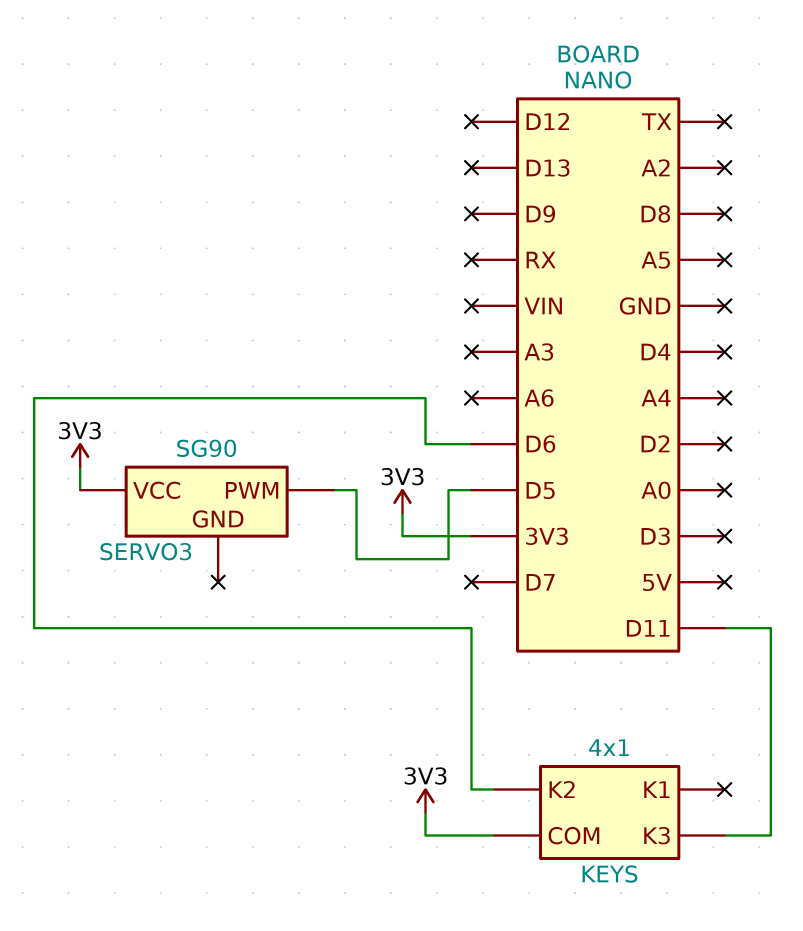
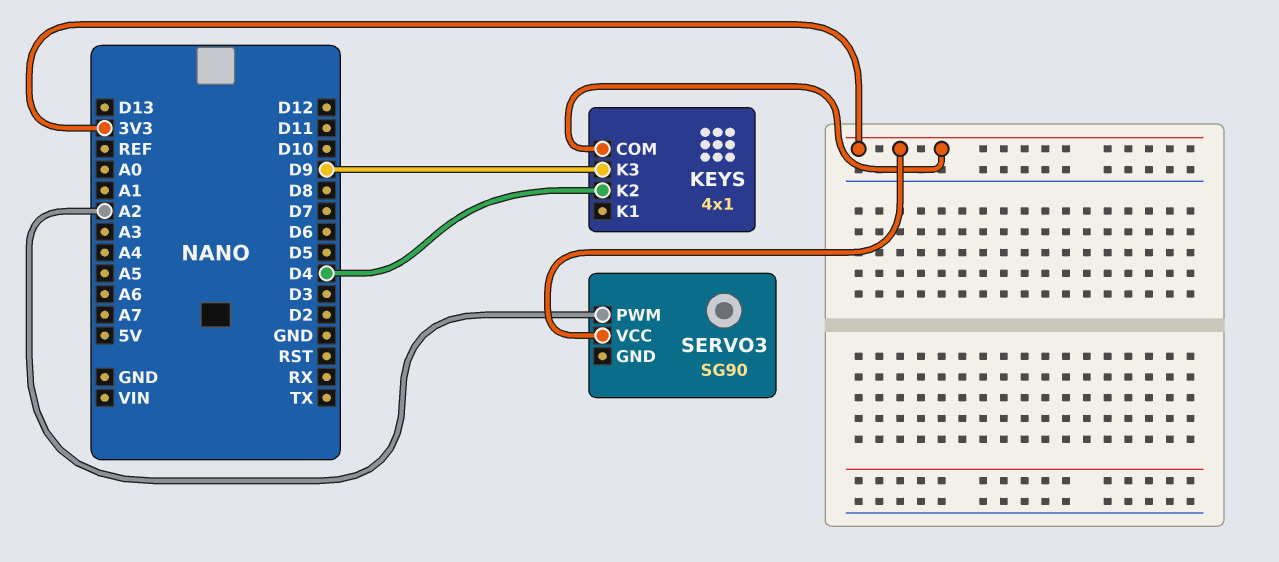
KEYS pin K2: D6 -> D4
KEYS pin K3: D11 -> D9
SERVO3 pin PWM: D5 -> A2

